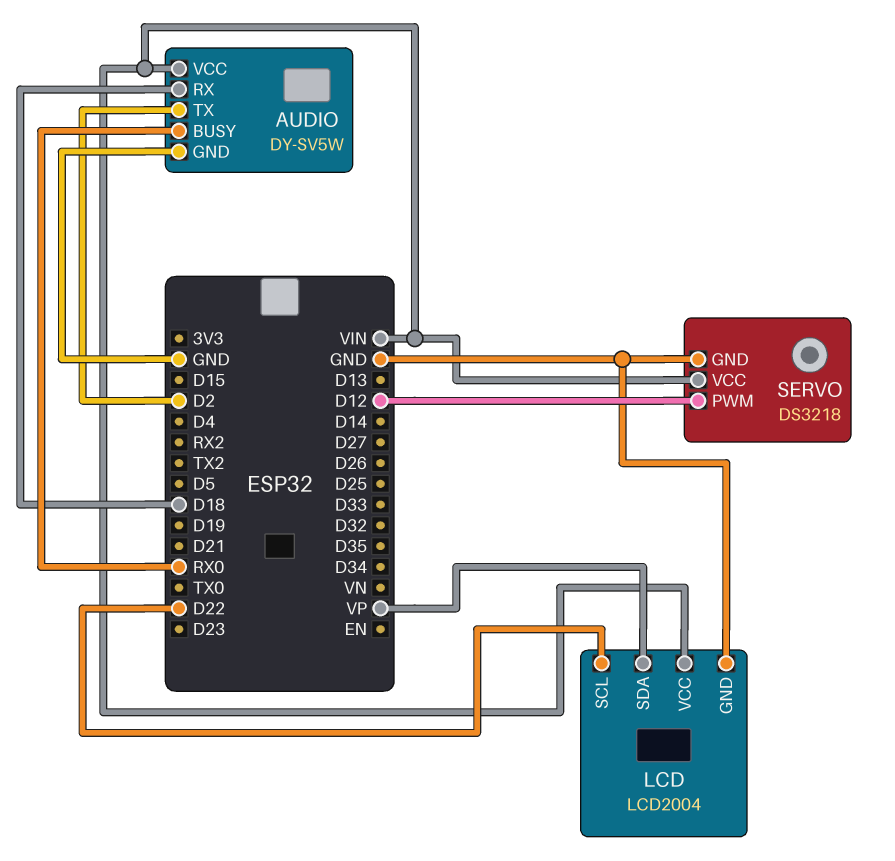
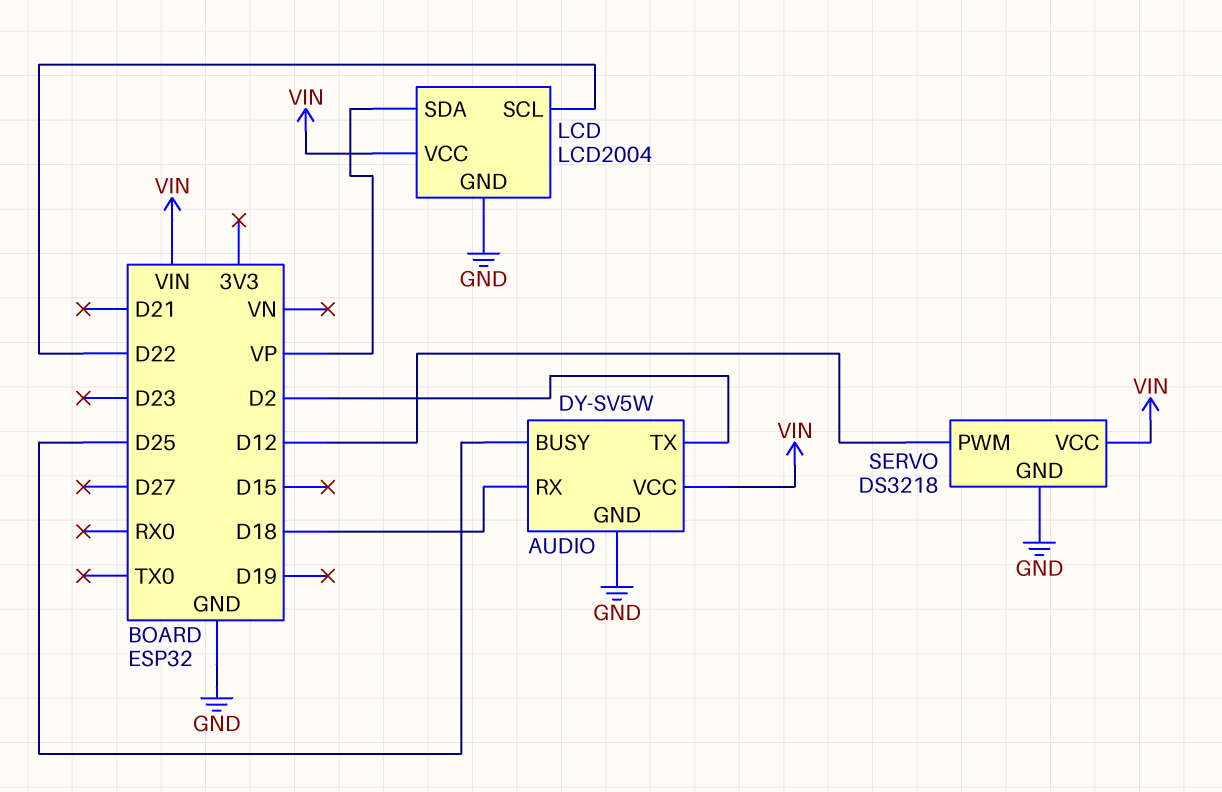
AUDIO pin BUSY: RX0 -> D25

